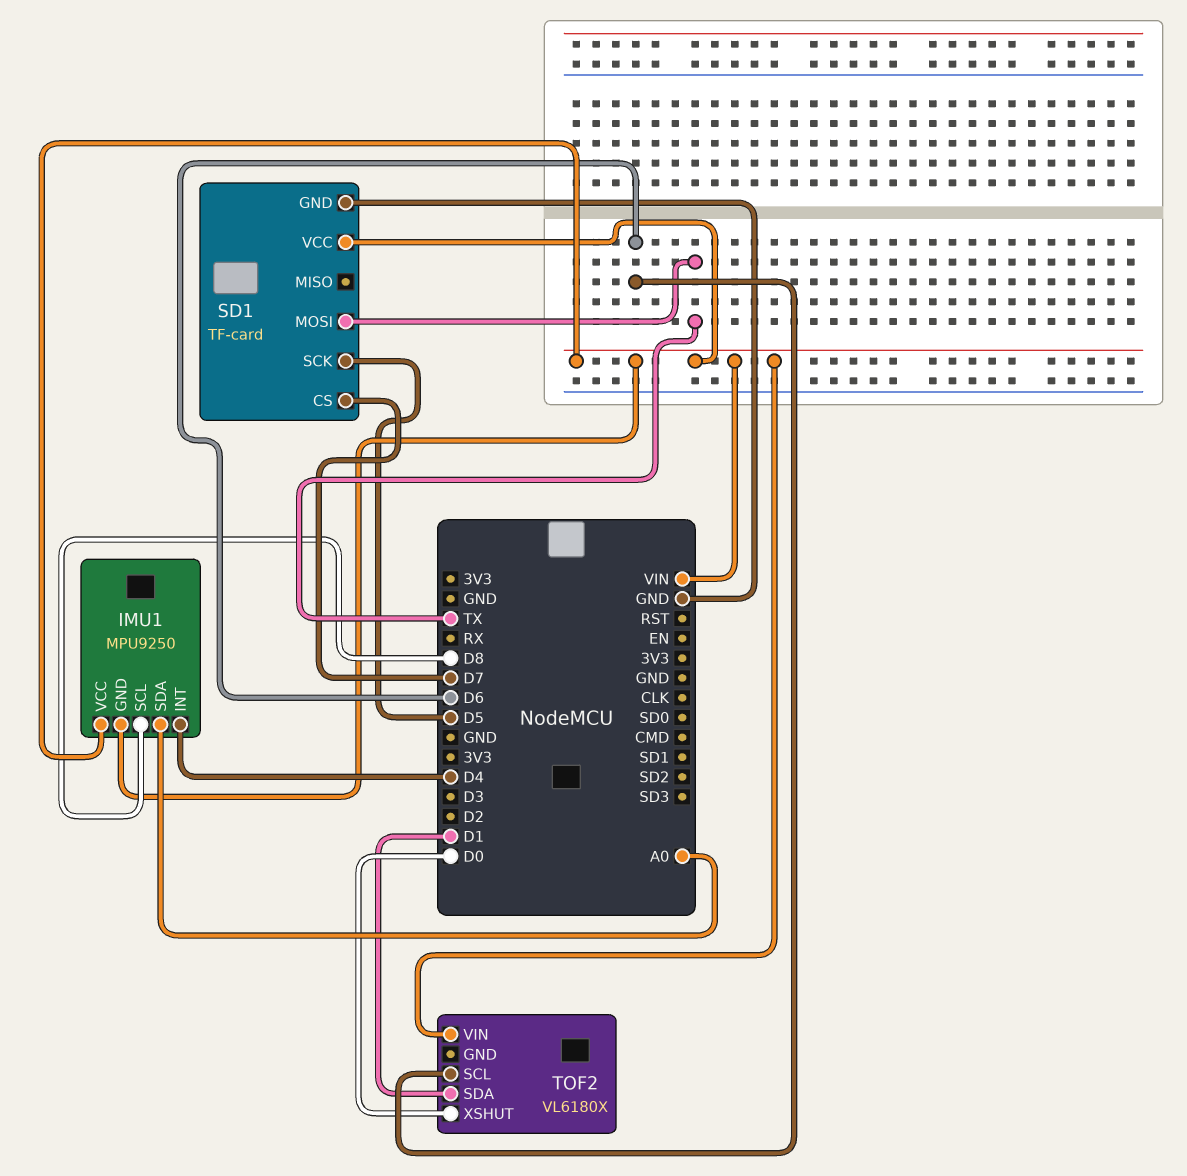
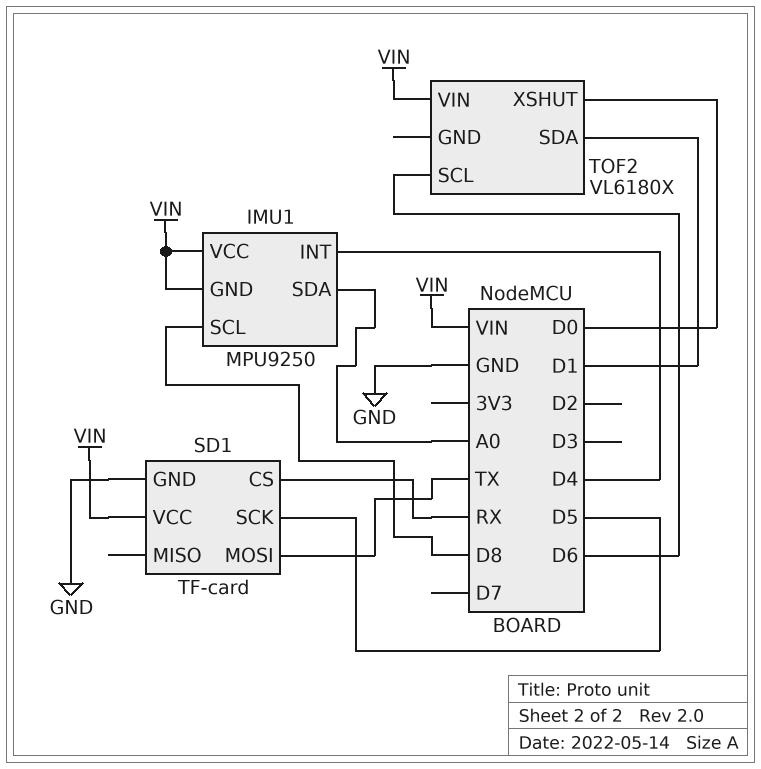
SD1 pin CS: D7 -> RX

